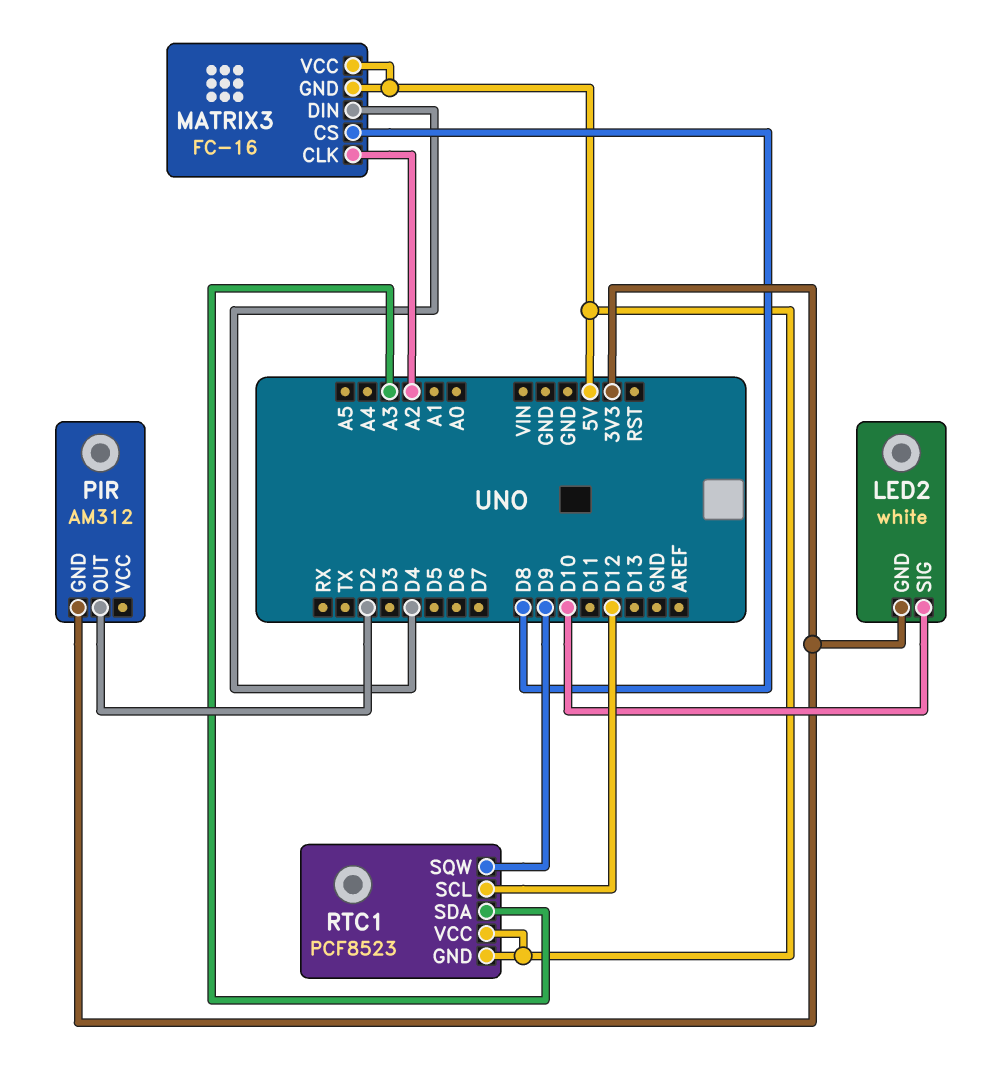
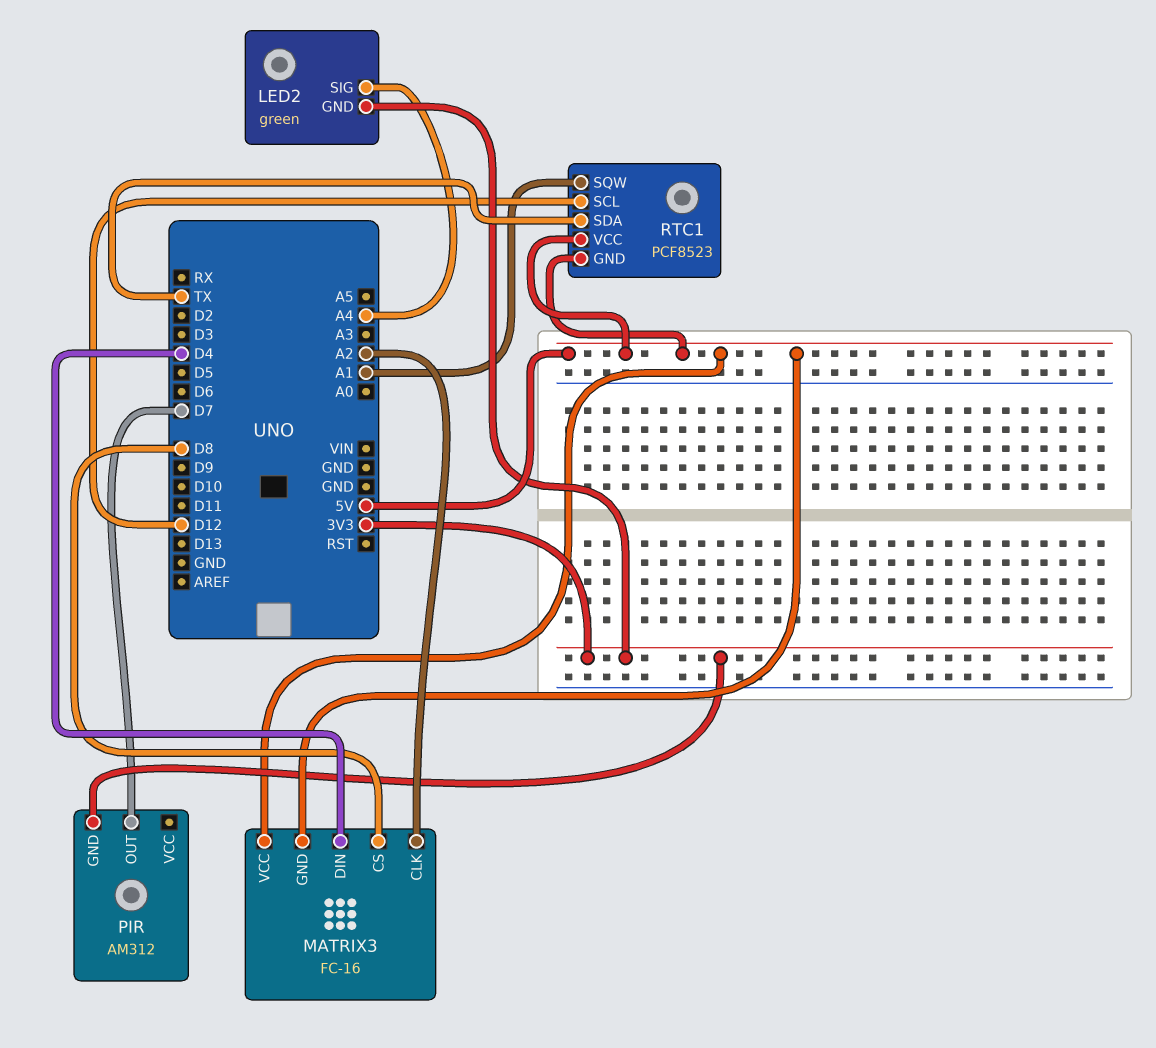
LED2: white -> green
LED2 pin SIG: D10 -> A4
PIR pin OUT: D2 -> D7
RTC1 pin SDA: A3 -> TX
RTC1 pin SQW: D9 -> A1

